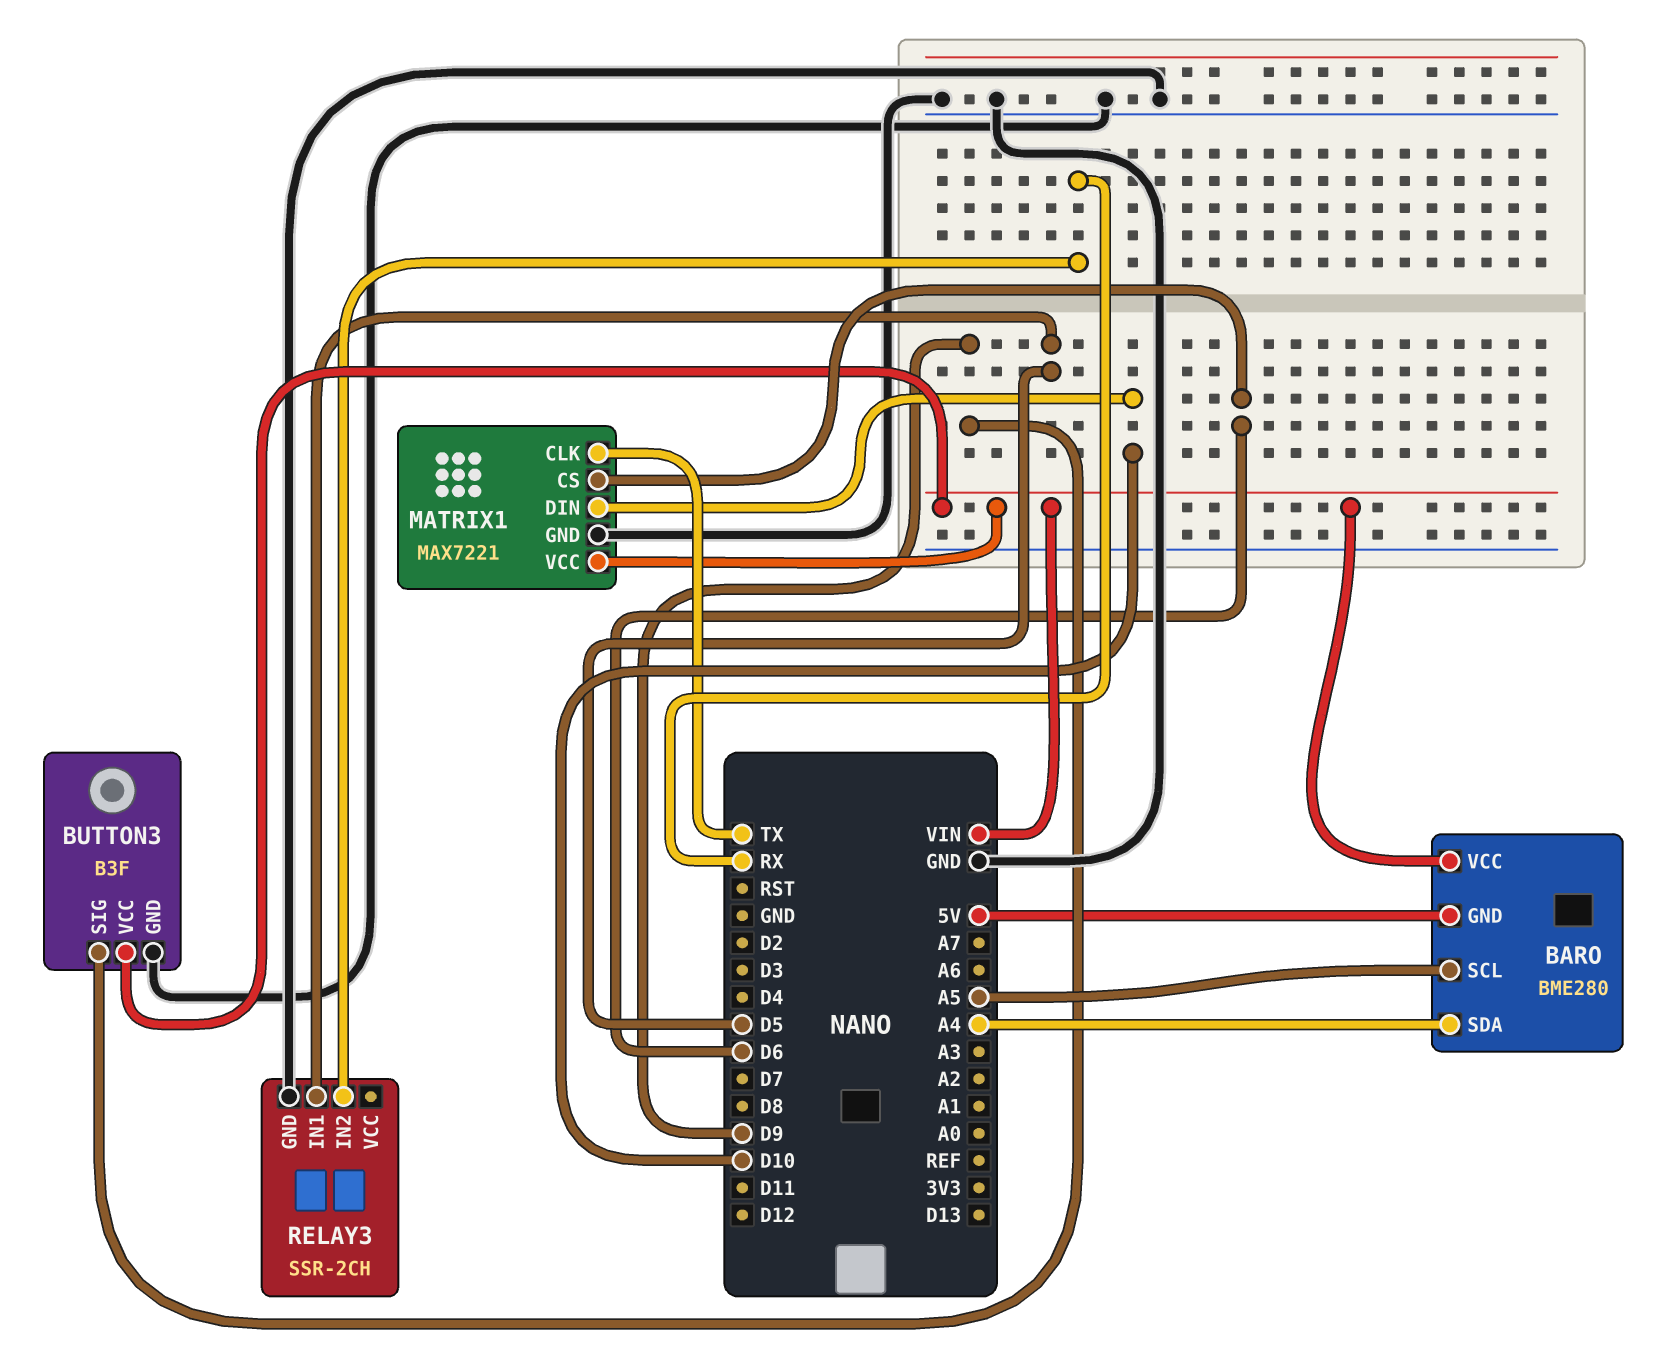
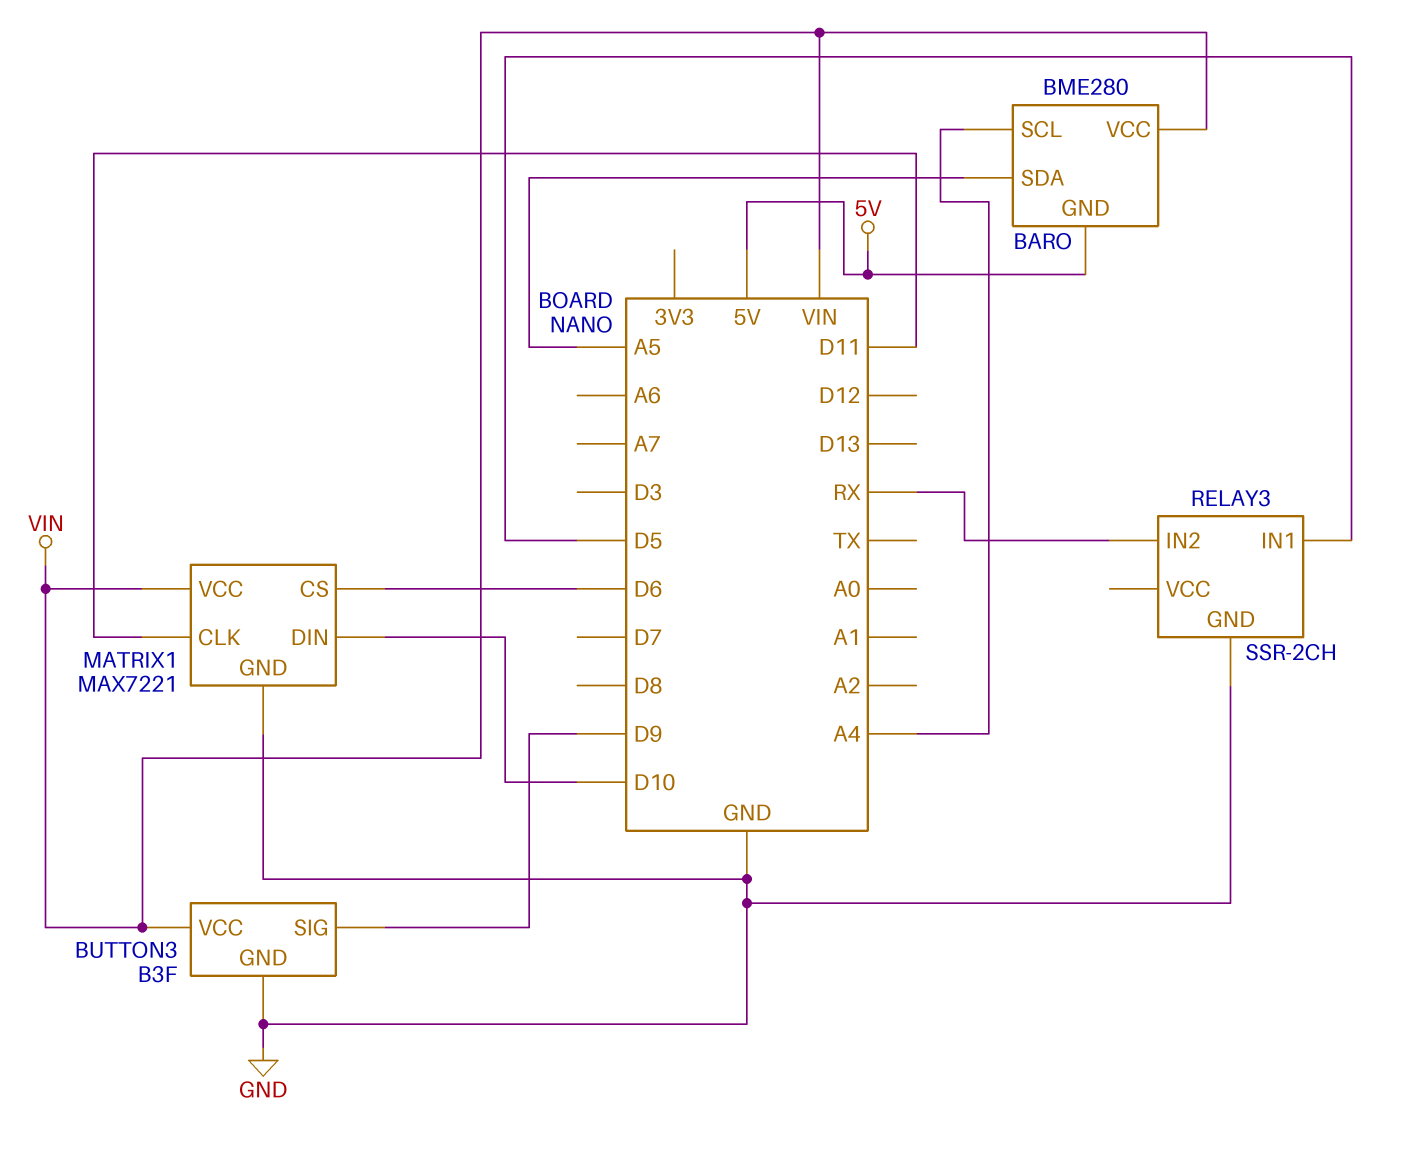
BARO pin SCL: A5 -> A4
BARO pin SDA: A4 -> A5
MATRIX1 pin CLK: TX -> D11

